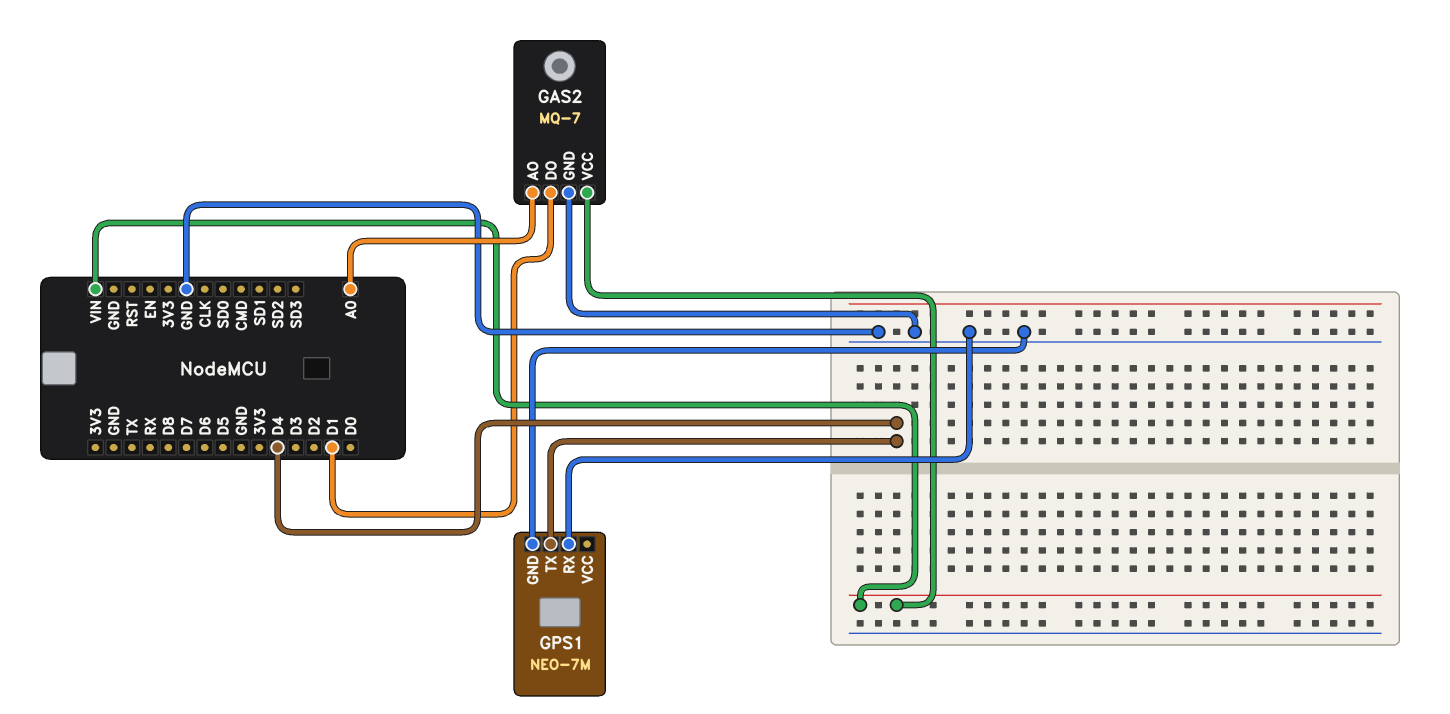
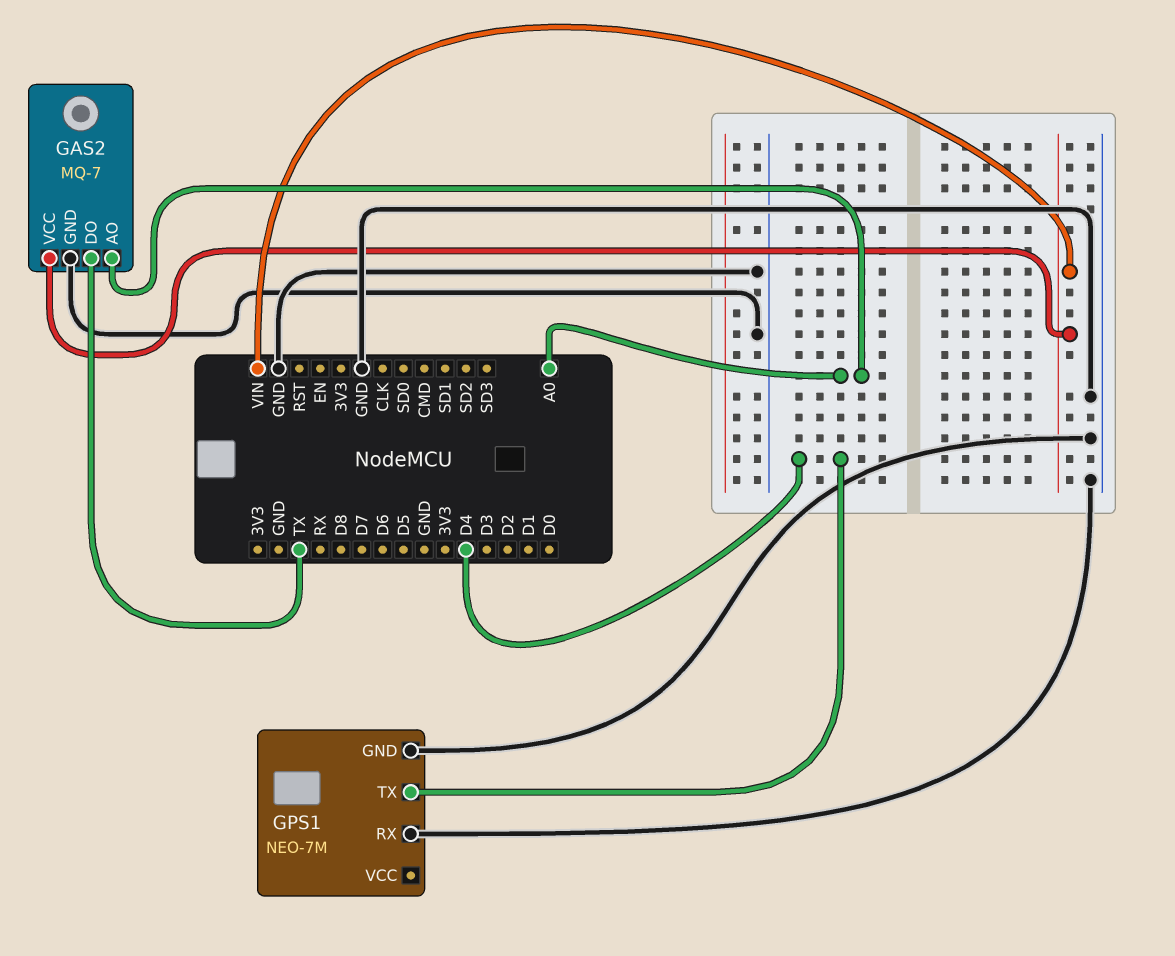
GAS2 pin DO: D1 -> TX

